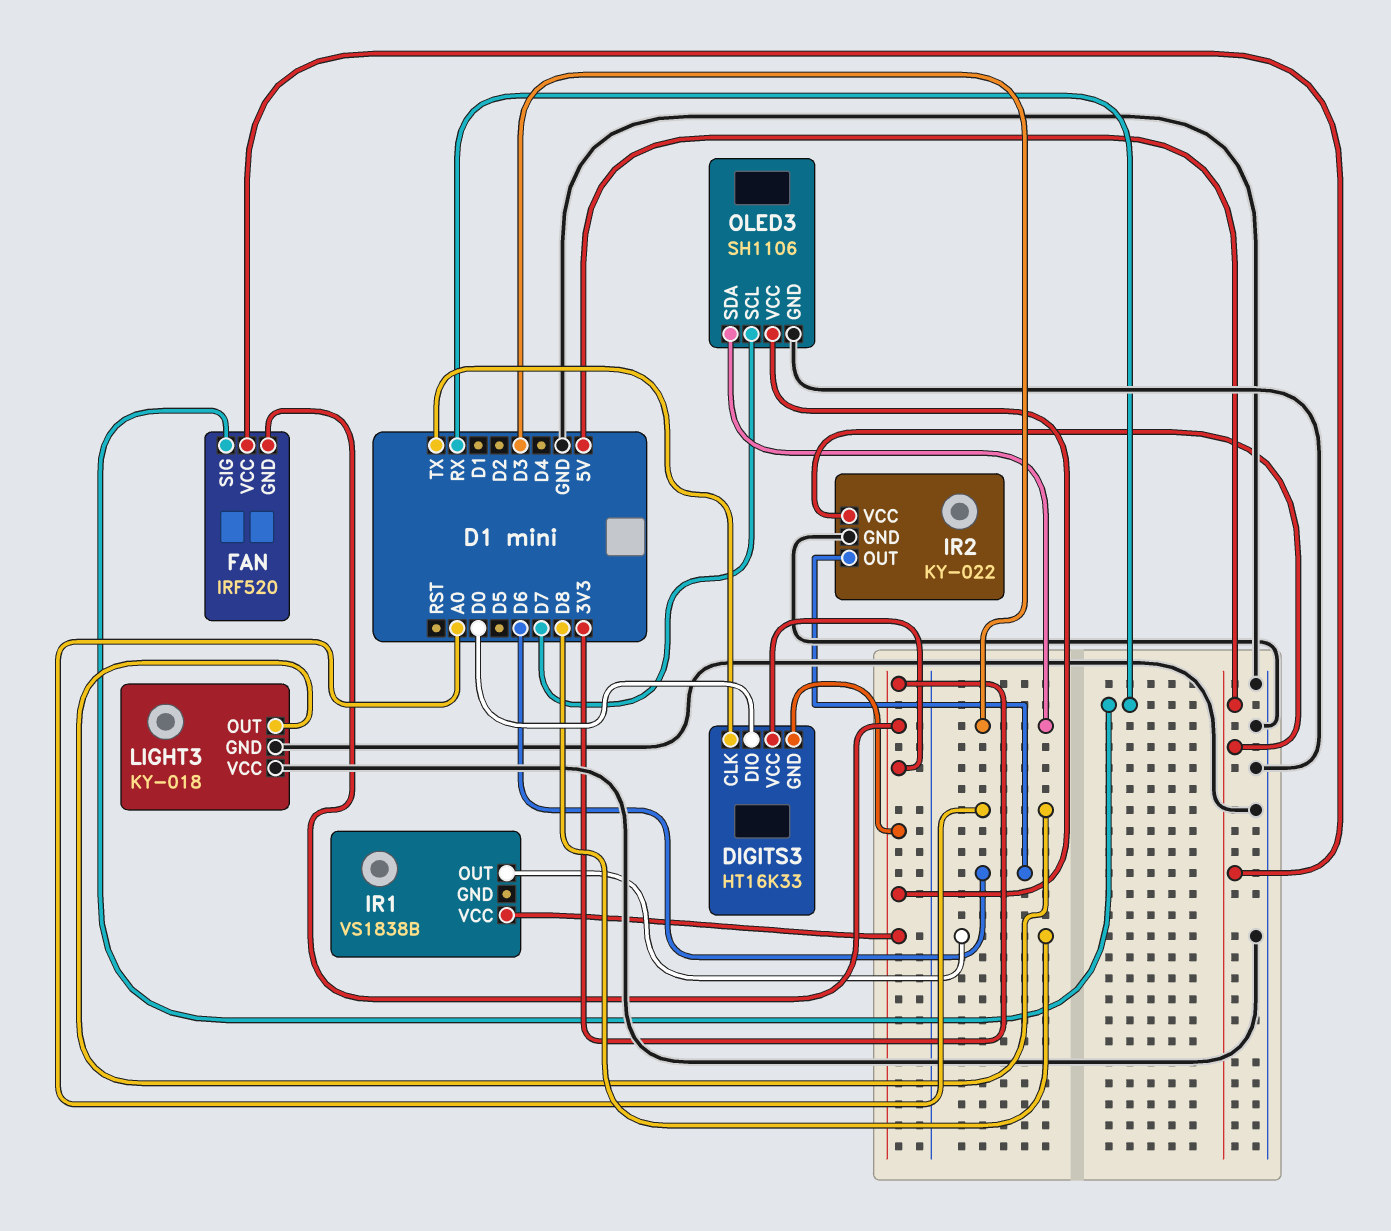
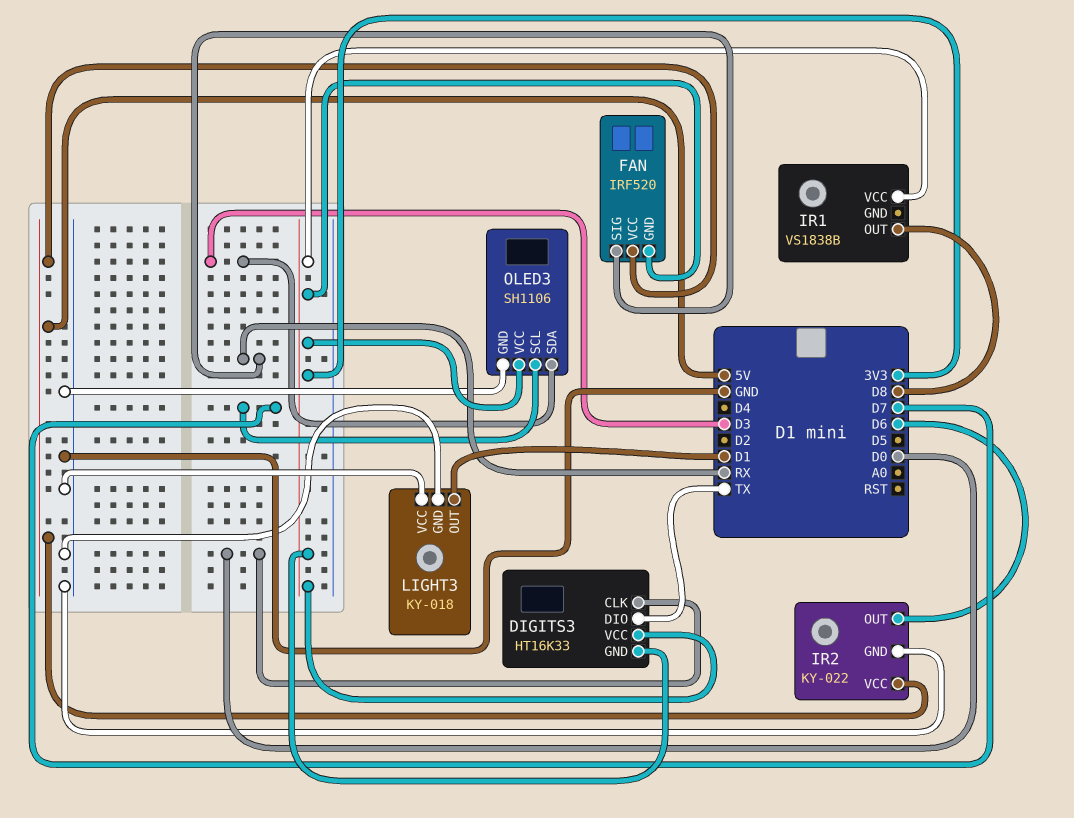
DIGITS3 pin CLK: TX -> D0
DIGITS3 pin DIO: D0 -> TX
LIGHT3 pin OUT: A0 -> D1

